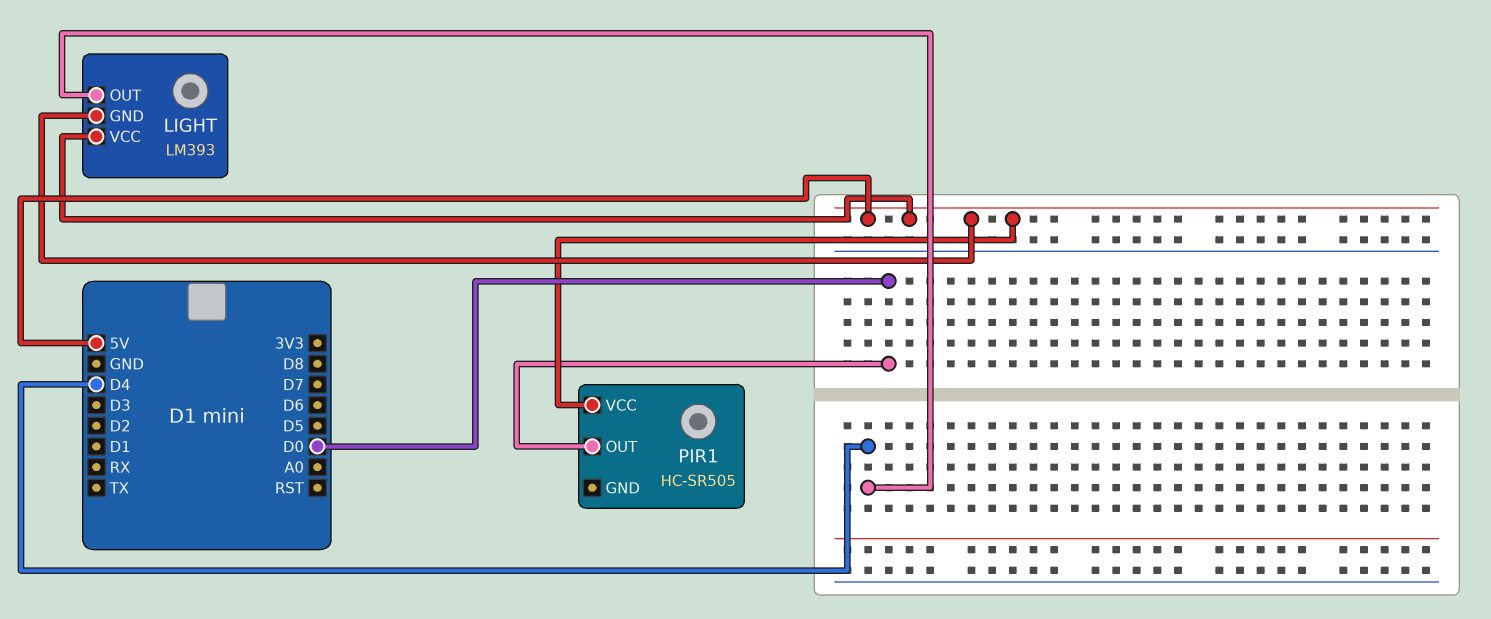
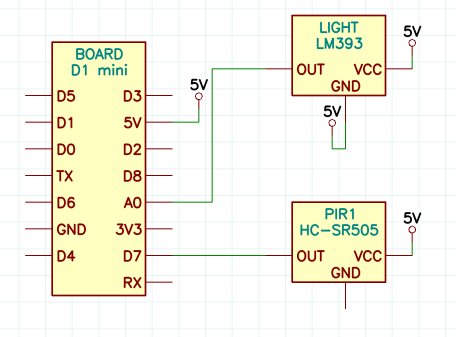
LIGHT pin OUT: D4 -> A0
PIR1 pin OUT: D0 -> D7

